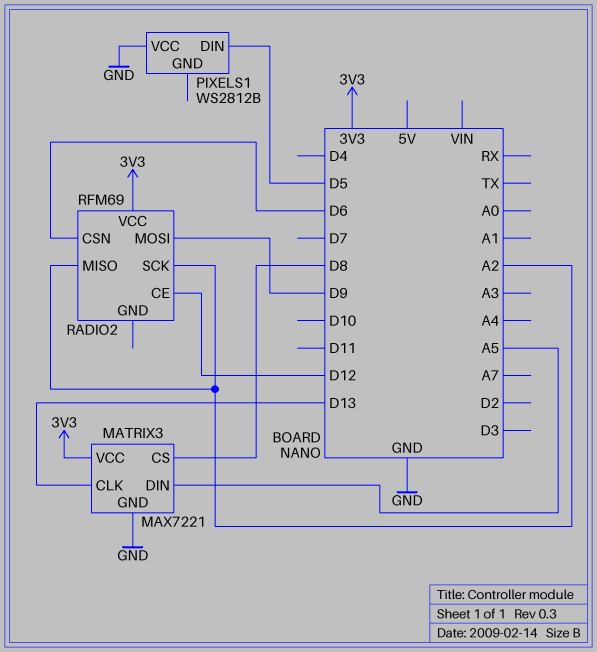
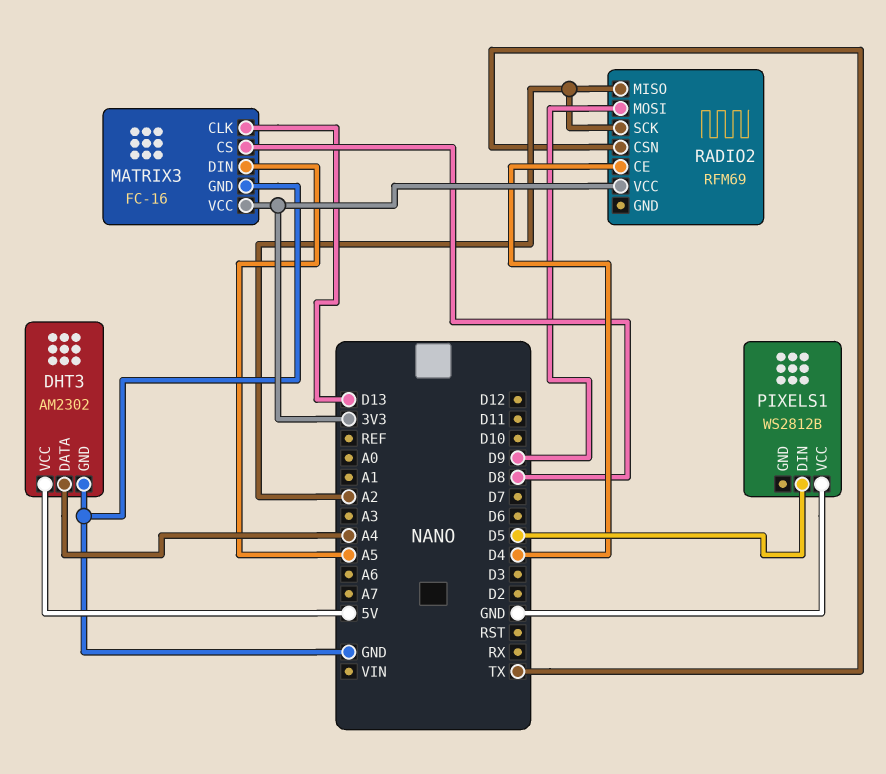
DHT3: none -> AM2302
DHT3 pin DATA: none -> A4
DHT3 pin GND: none -> GND
DHT3 pin VCC: none -> 5V
MATRIX3: MAX7221 -> FC-16
RADIO2 pin CE: D12 -> D4
RADIO2 pin CSN: D6 -> TX

